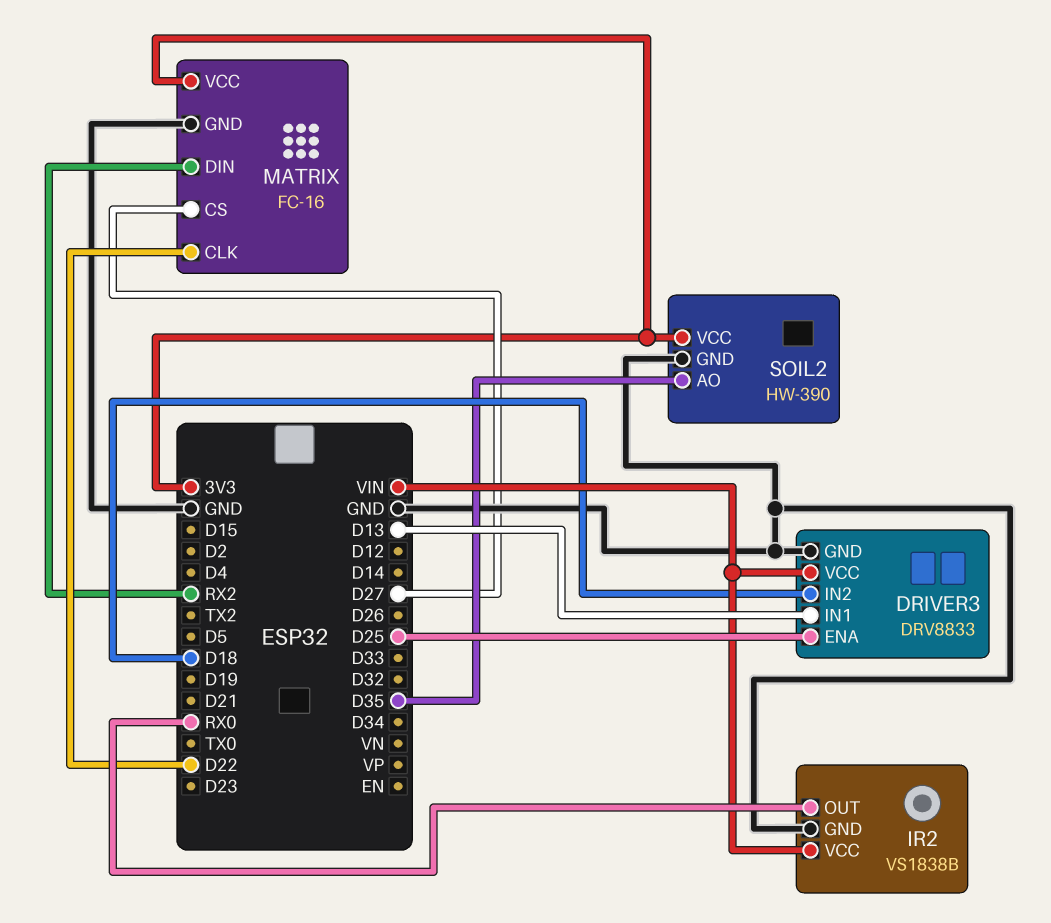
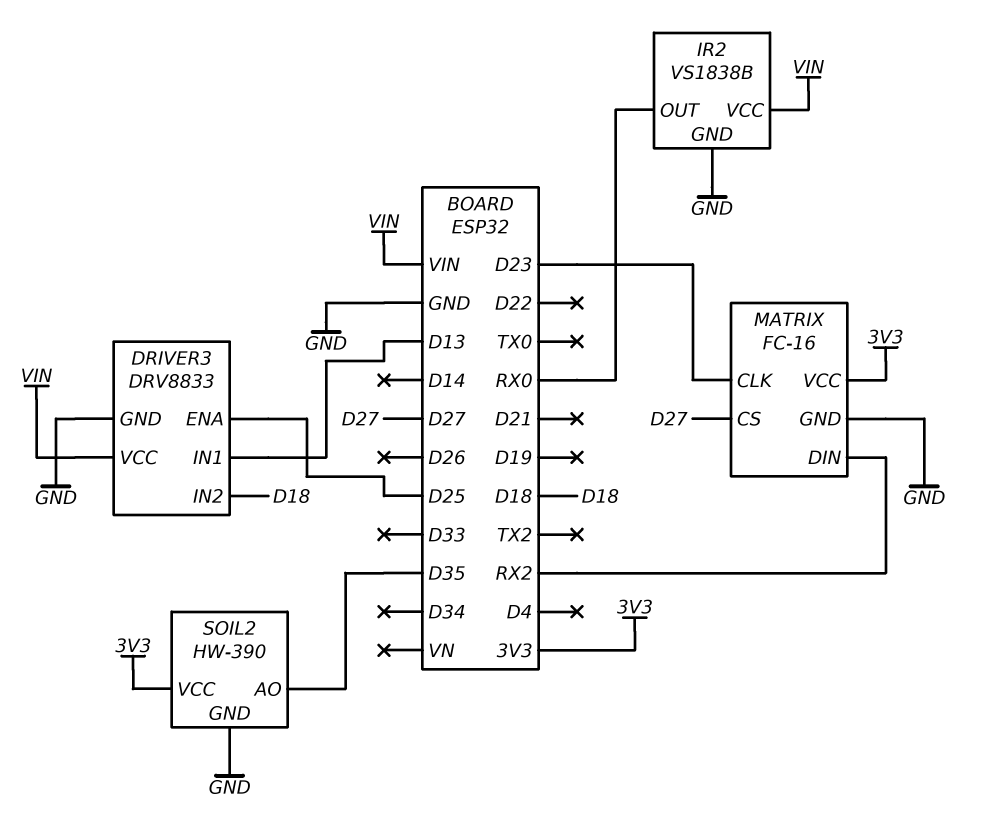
MATRIX pin CLK: D22 -> D23

